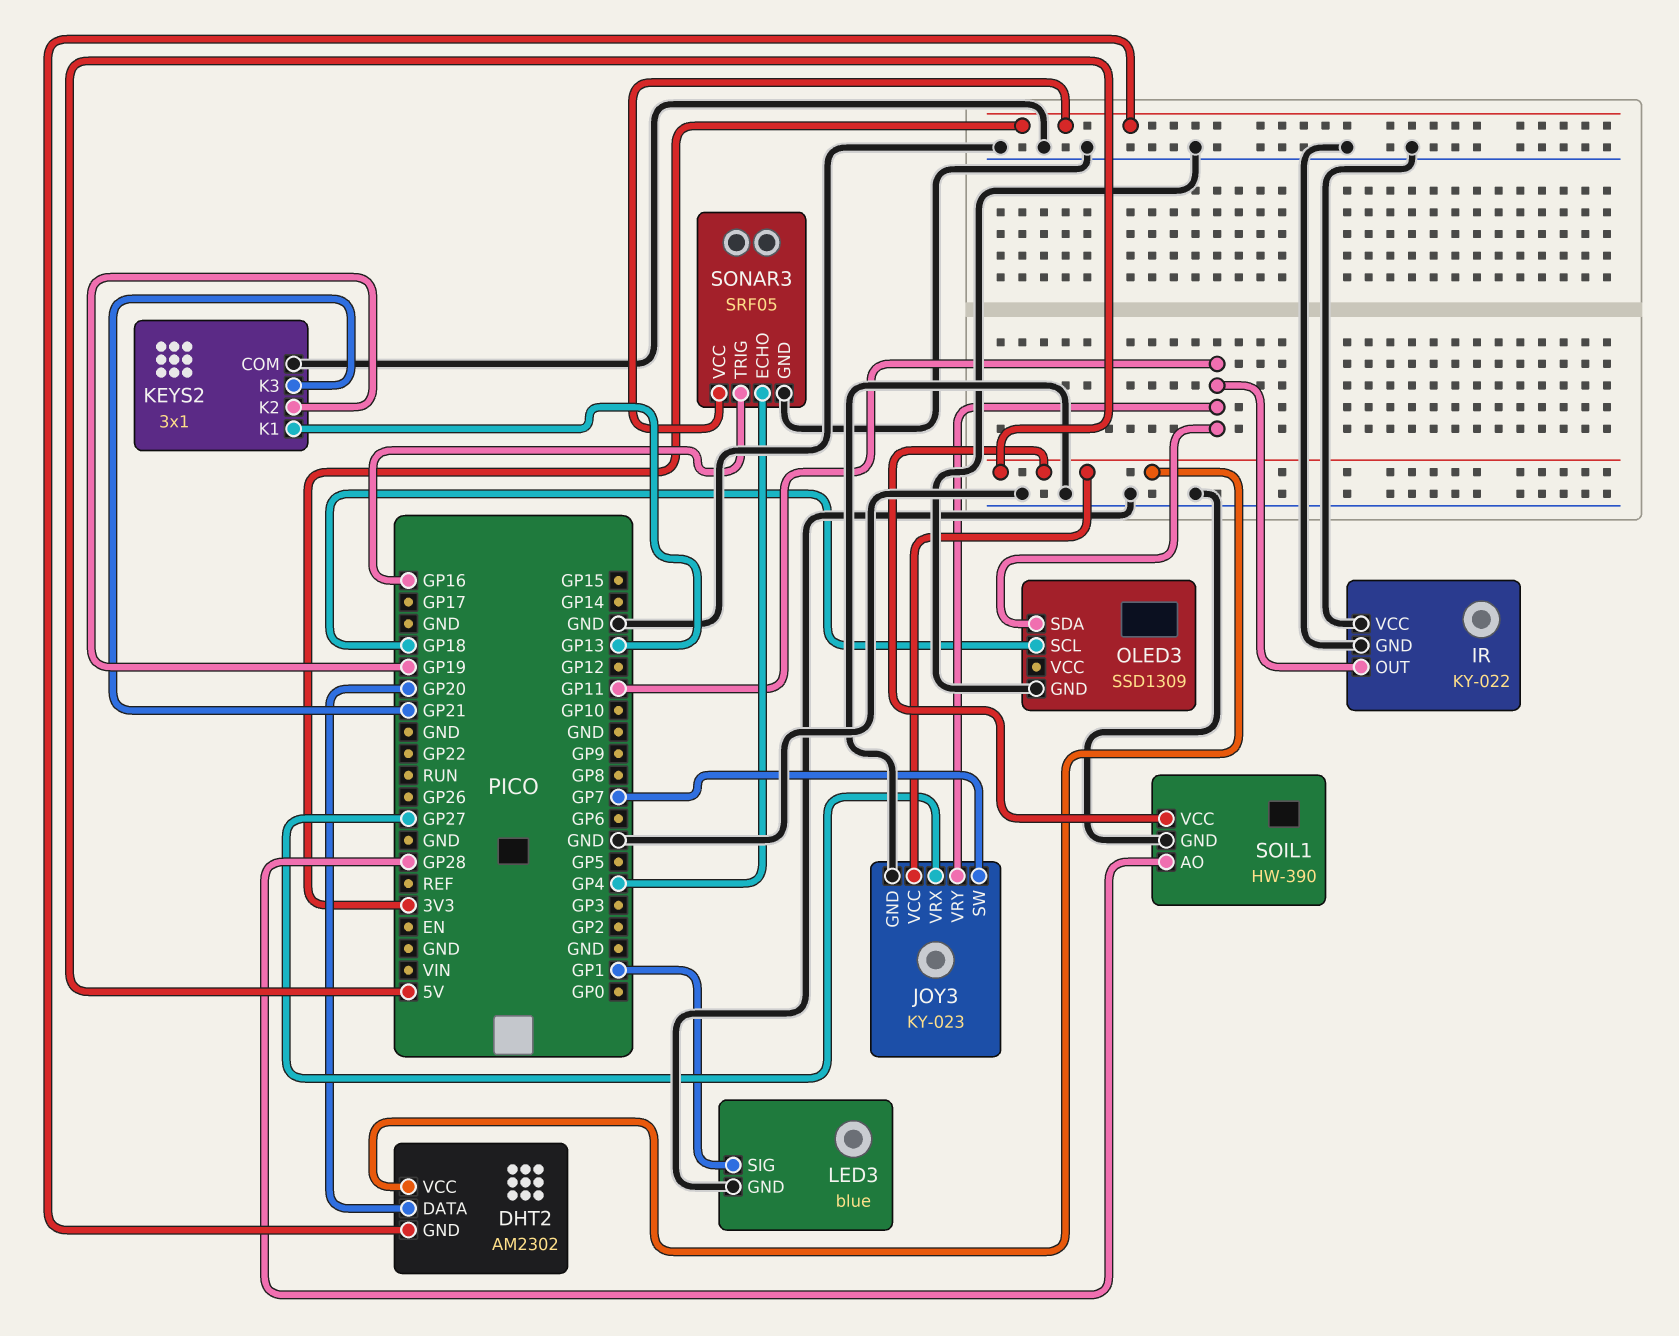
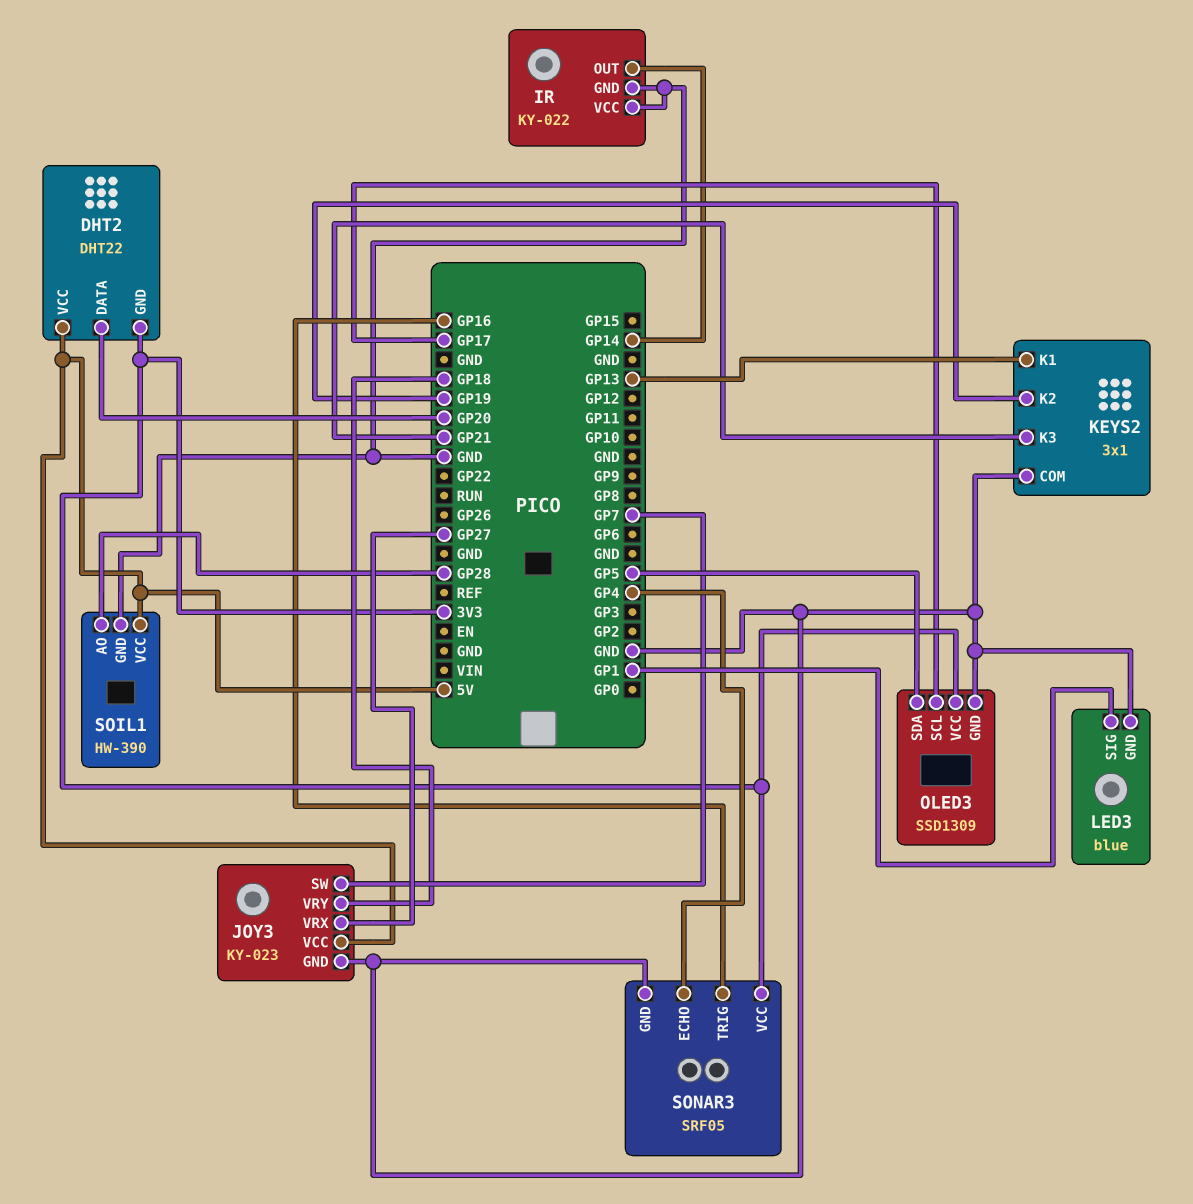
DHT2: AM2302 -> DHT22
IR pin OUT: GP11 -> GP14
JOY3 pin VRY: GP11 -> GP18
OLED3 pin SCL: GP18 -> GP17
OLED3 pin SDA: GP11 -> GP5
OLED3 pin VCC: none -> 3V3

